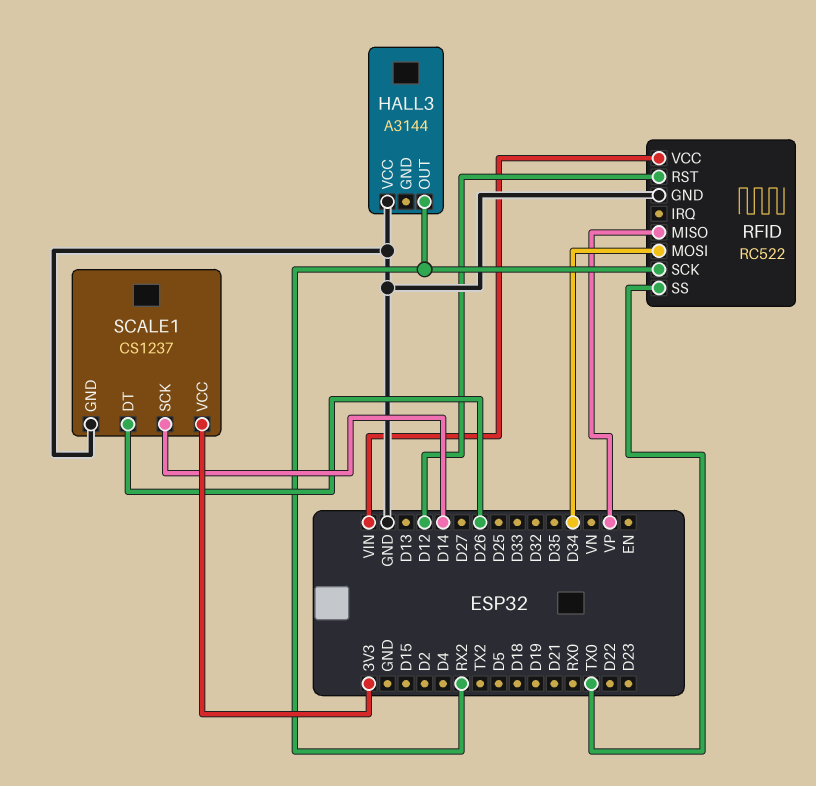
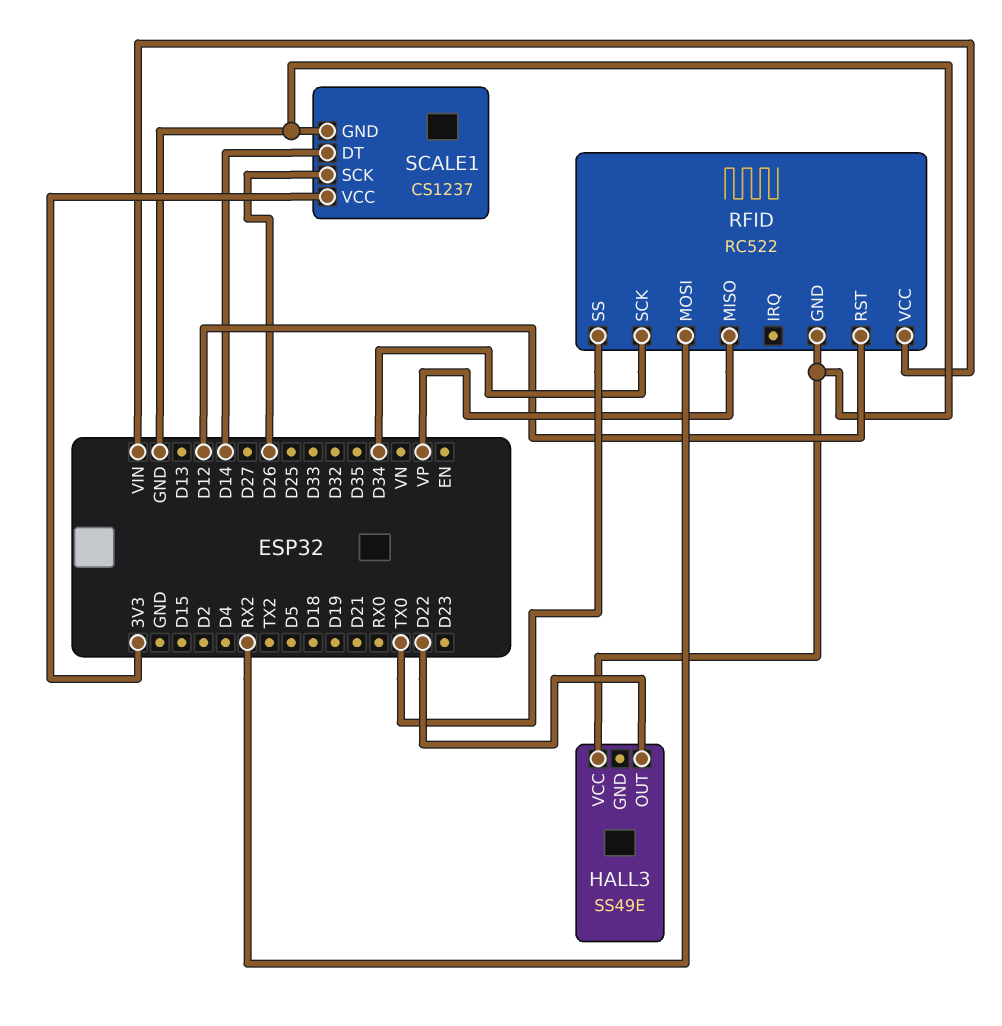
HALL3: A3144 -> SS49E
HALL3 pin OUT: RX2 -> D22
RFID pin MOSI: D34 -> RX2
RFID pin SCK: RX2 -> D34
SCALE1 pin DT: D26 -> D14
SCALE1 pin SCK: D14 -> D26

